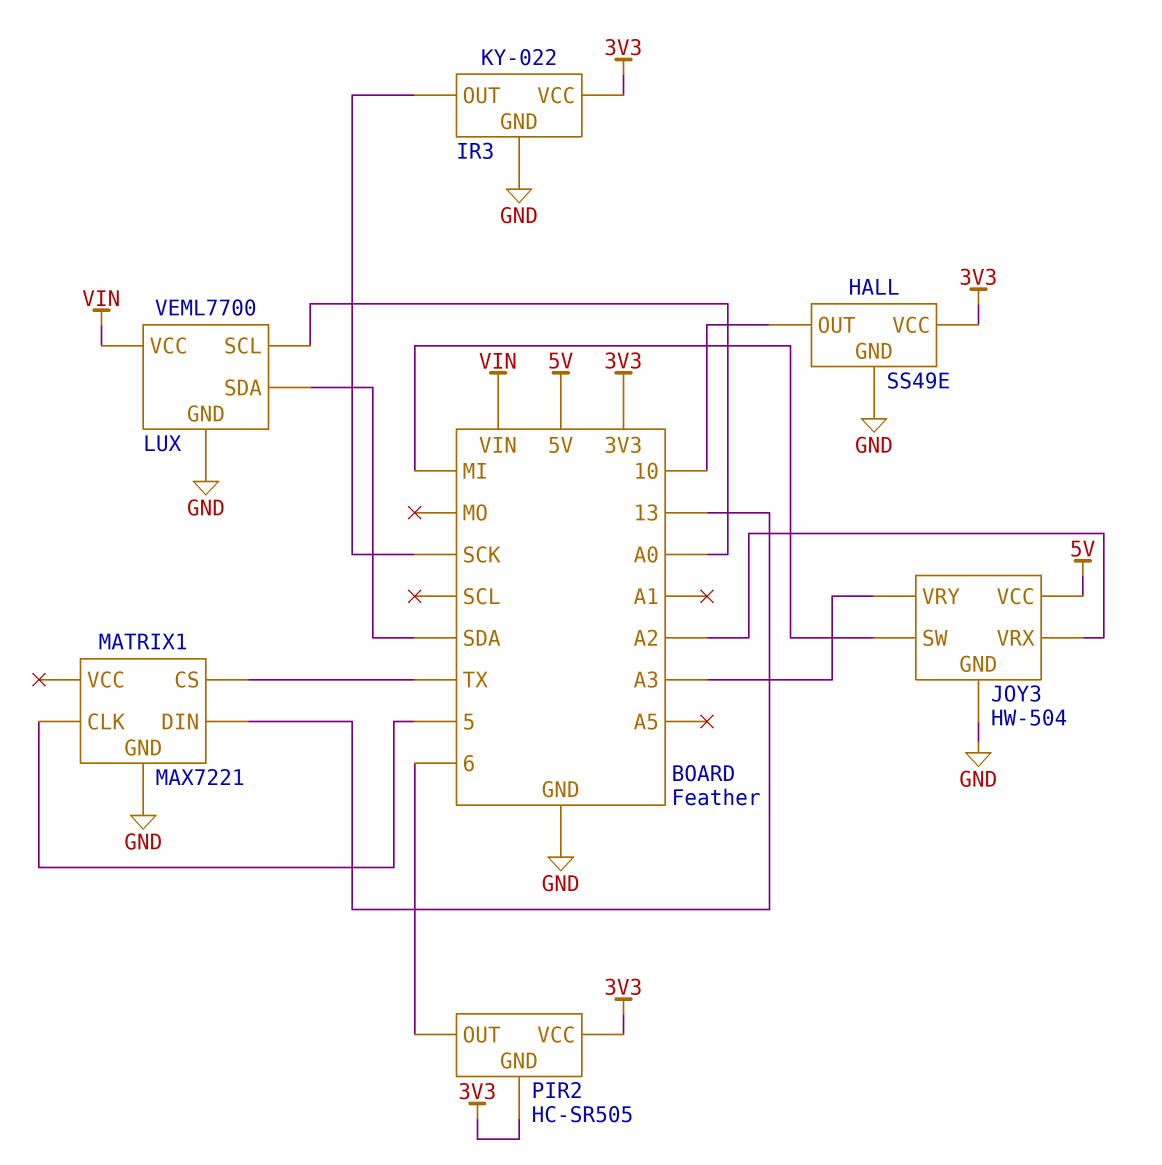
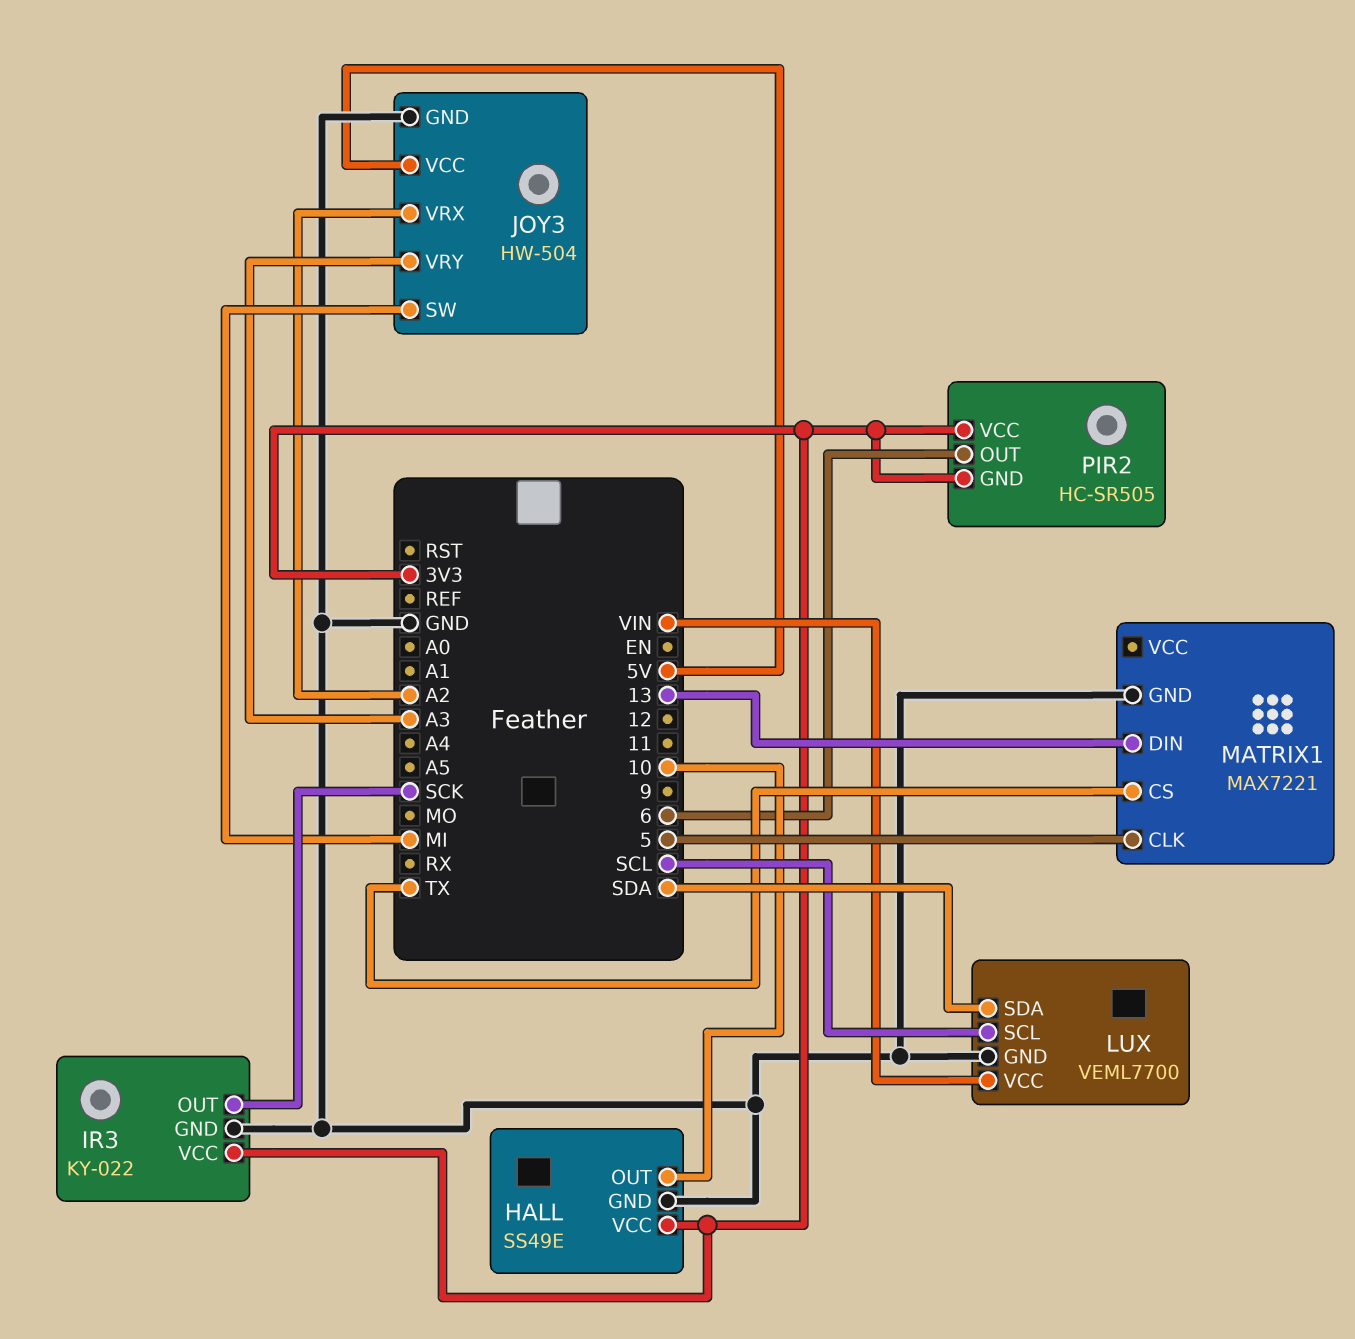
LUX pin SCL: A0 -> SCL

